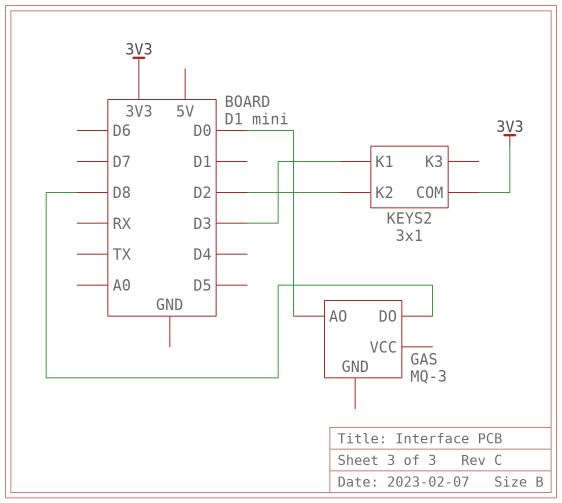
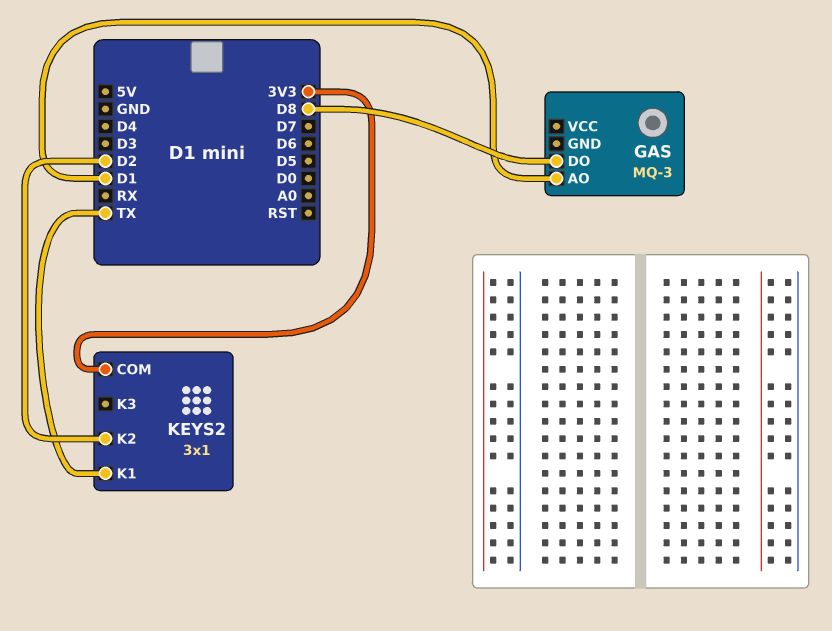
GAS pin AO: D0 -> D1
KEYS2 pin K1: D3 -> TX

